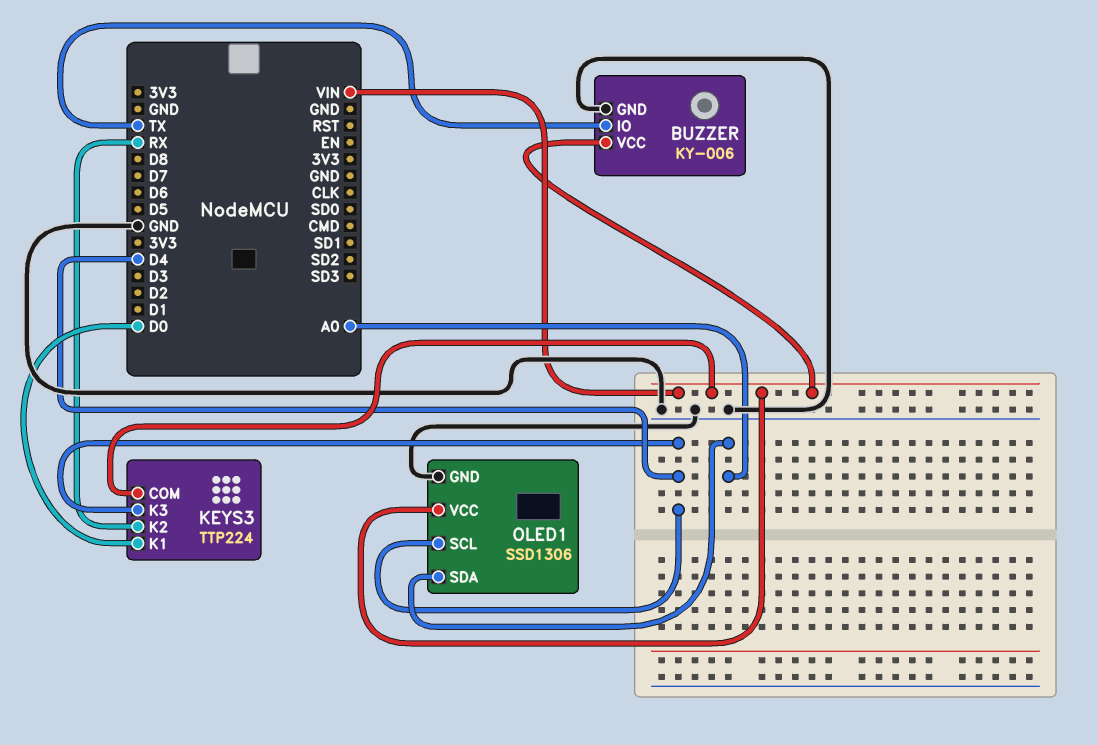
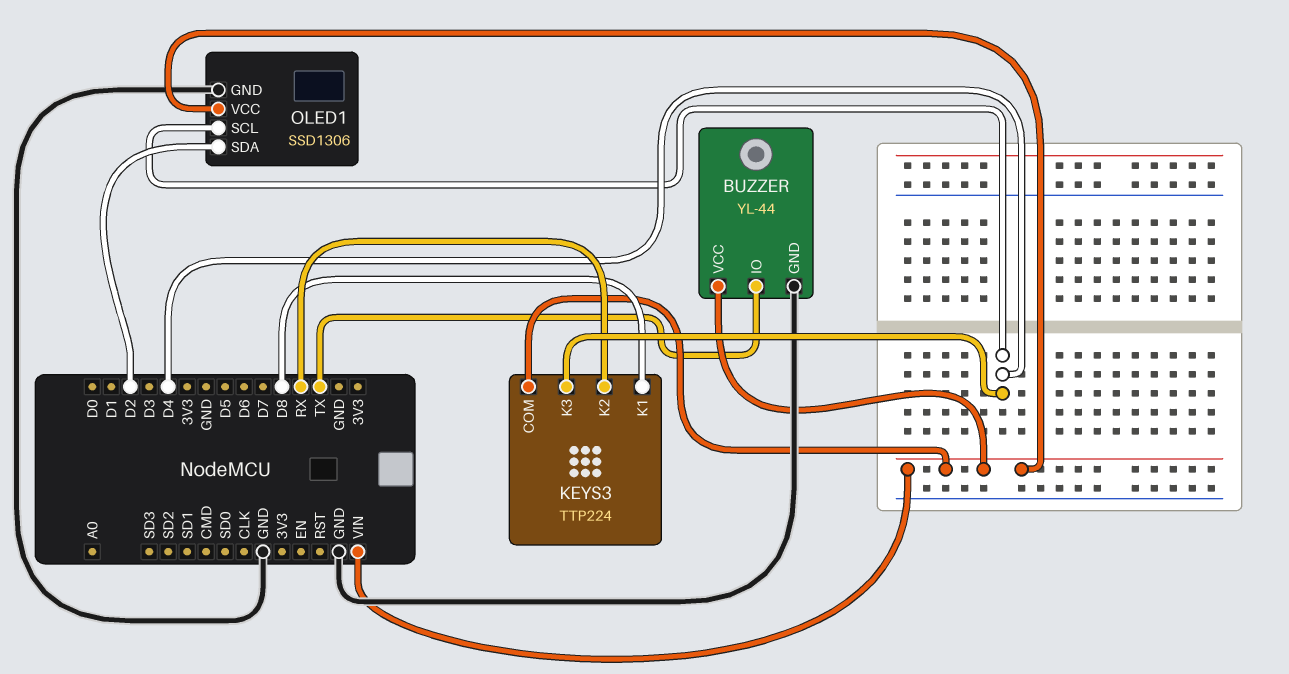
BUZZER: KY-006 -> YL-44
KEYS3 pin K1: D0 -> D8
OLED1 pin SDA: A0 -> D2

